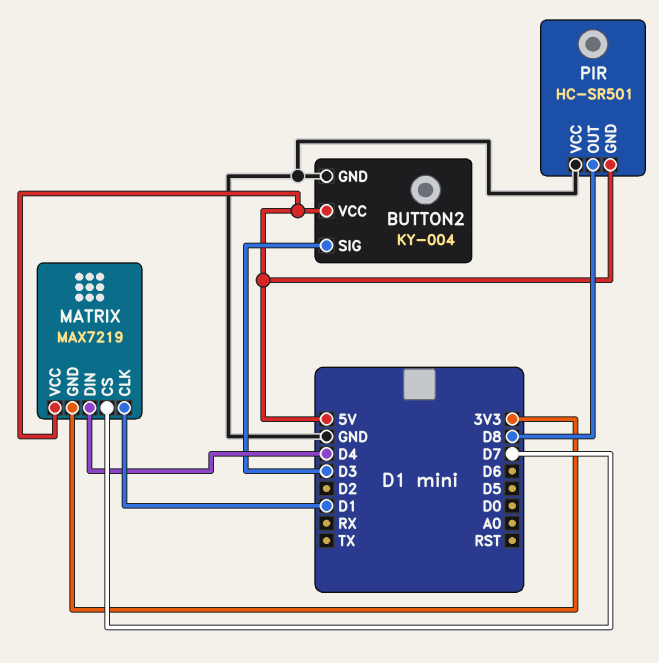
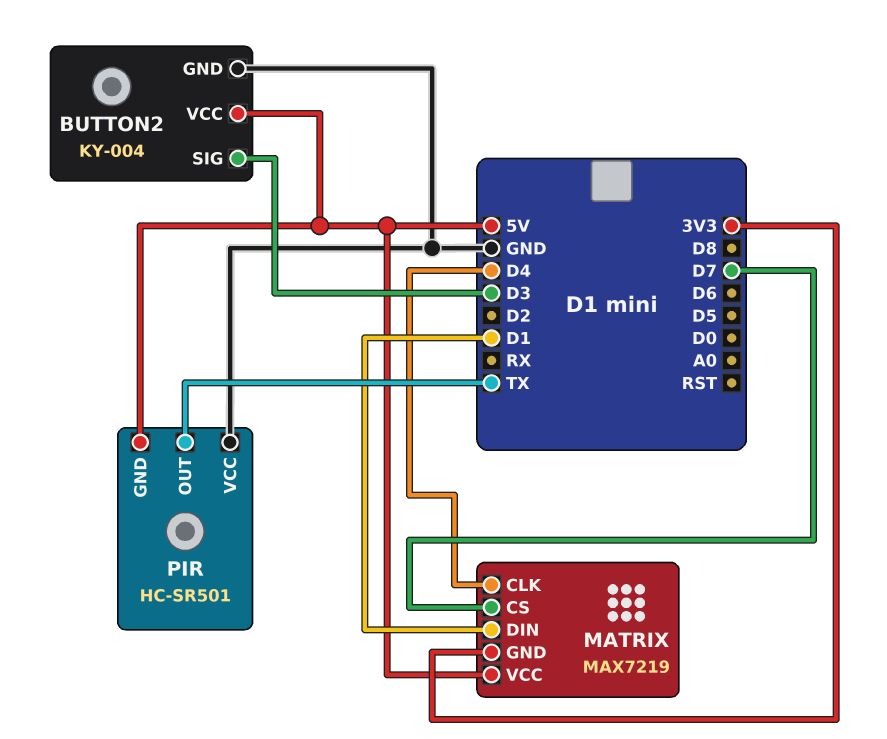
MATRIX pin CLK: D1 -> D4
MATRIX pin DIN: D4 -> D1
PIR pin OUT: D8 -> TX

